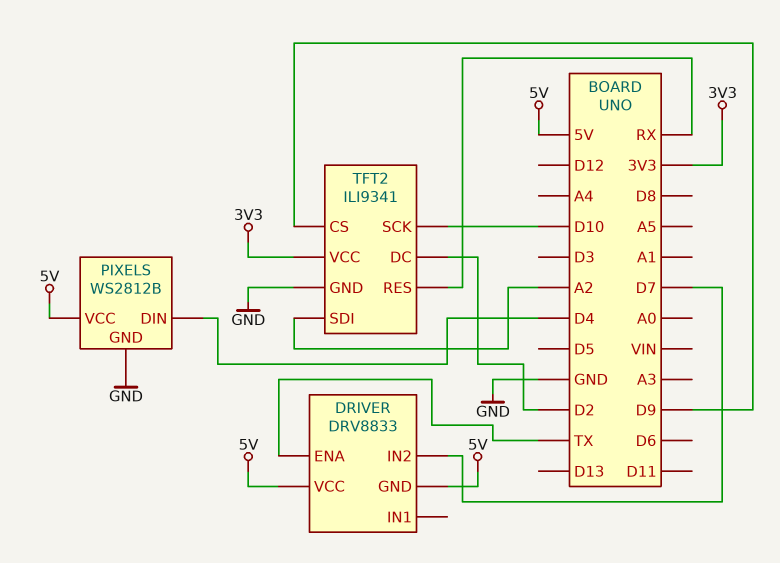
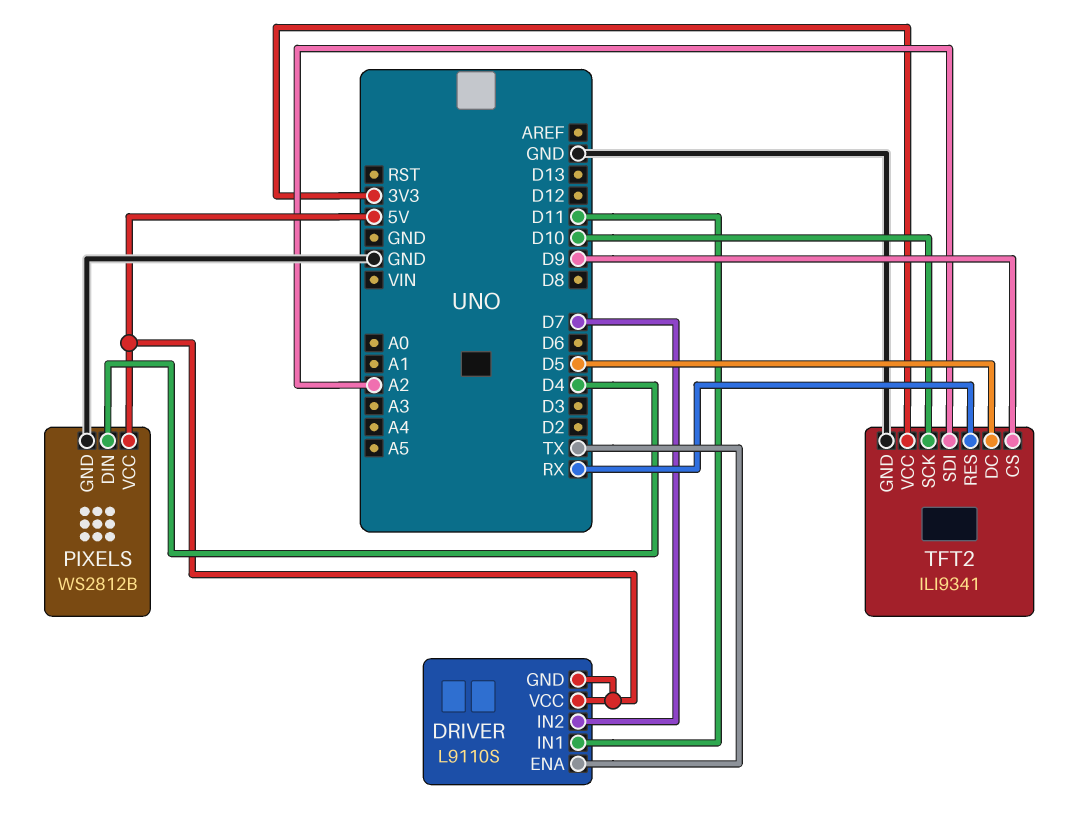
DRIVER: DRV8833 -> L9110S
DRIVER pin IN1: none -> D11
TFT2 pin DC: D2 -> D5

